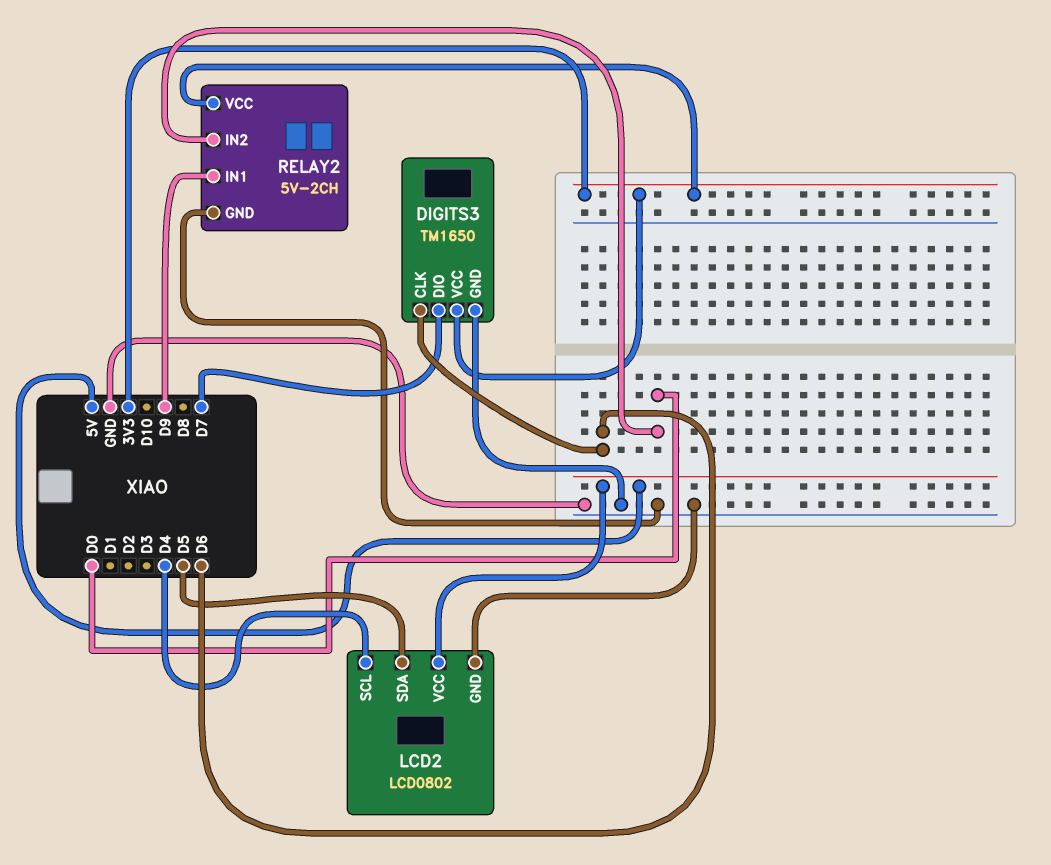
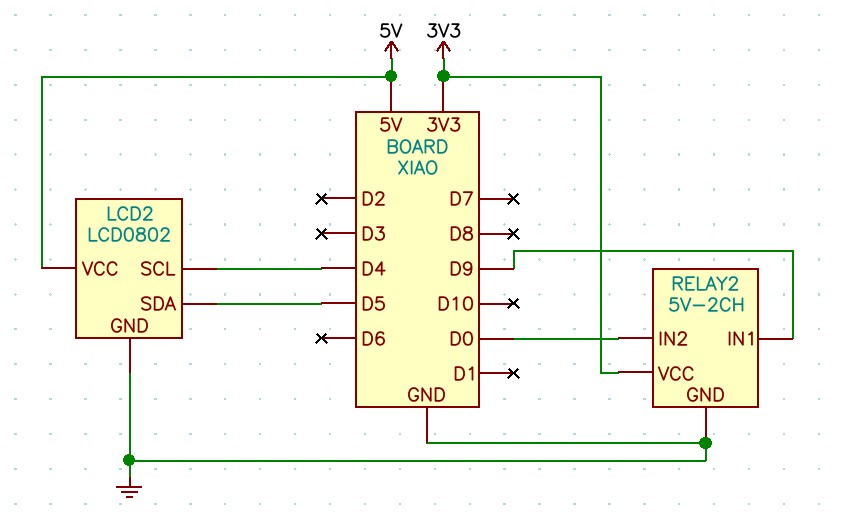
DIGITS3: TM1650 -> none
DIGITS3 pin CLK: D6 -> none
DIGITS3 pin DIO: D7 -> none
DIGITS3 pin GND: GND -> none
DIGITS3 pin VCC: 3V3 -> none

